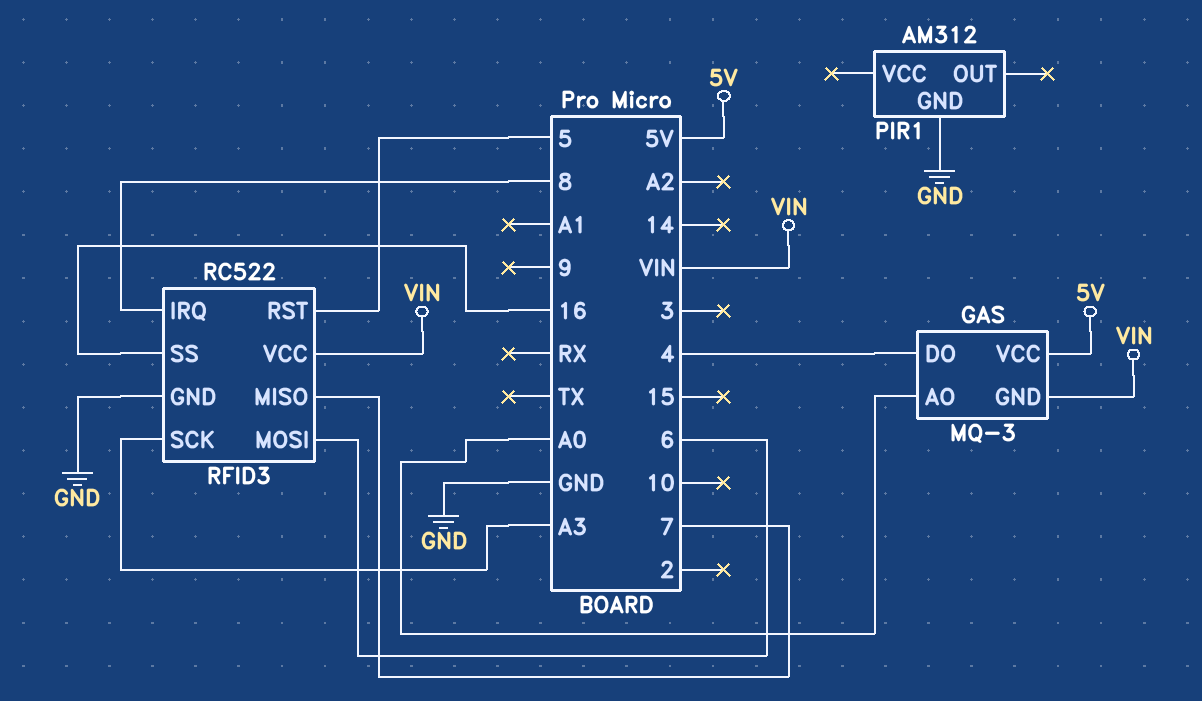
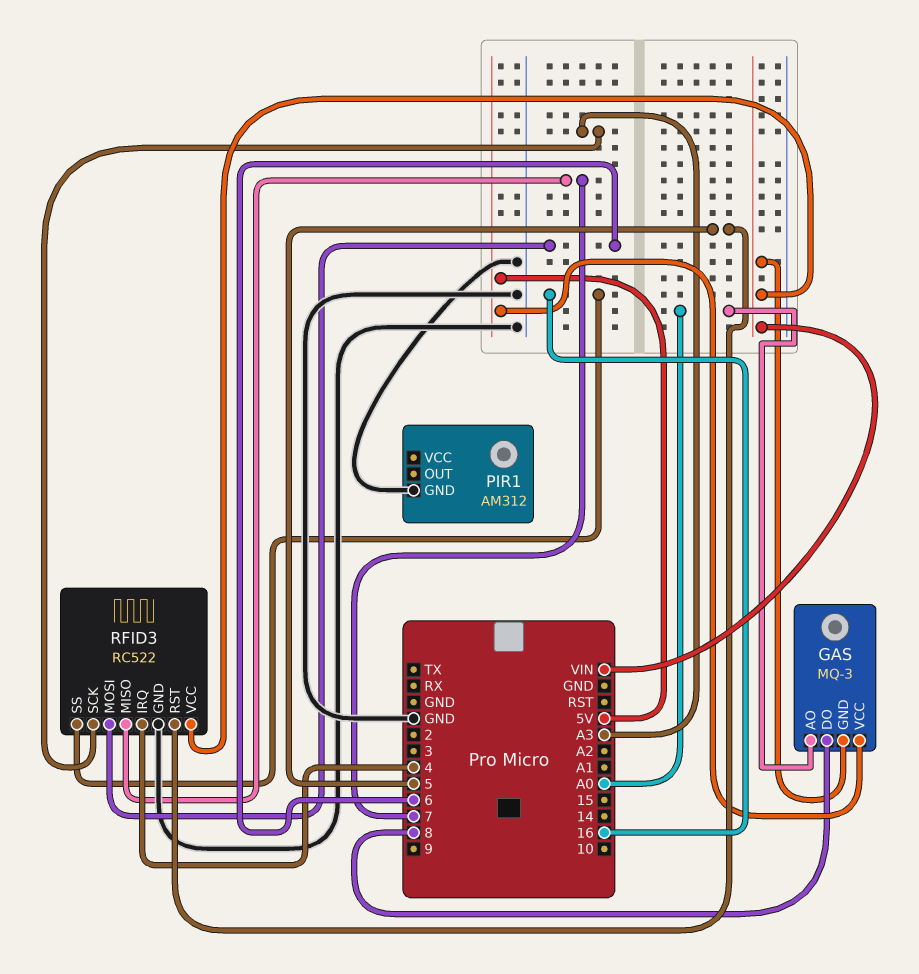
GAS pin DO: 4 -> 8
RFID3 pin IRQ: 8 -> 4

